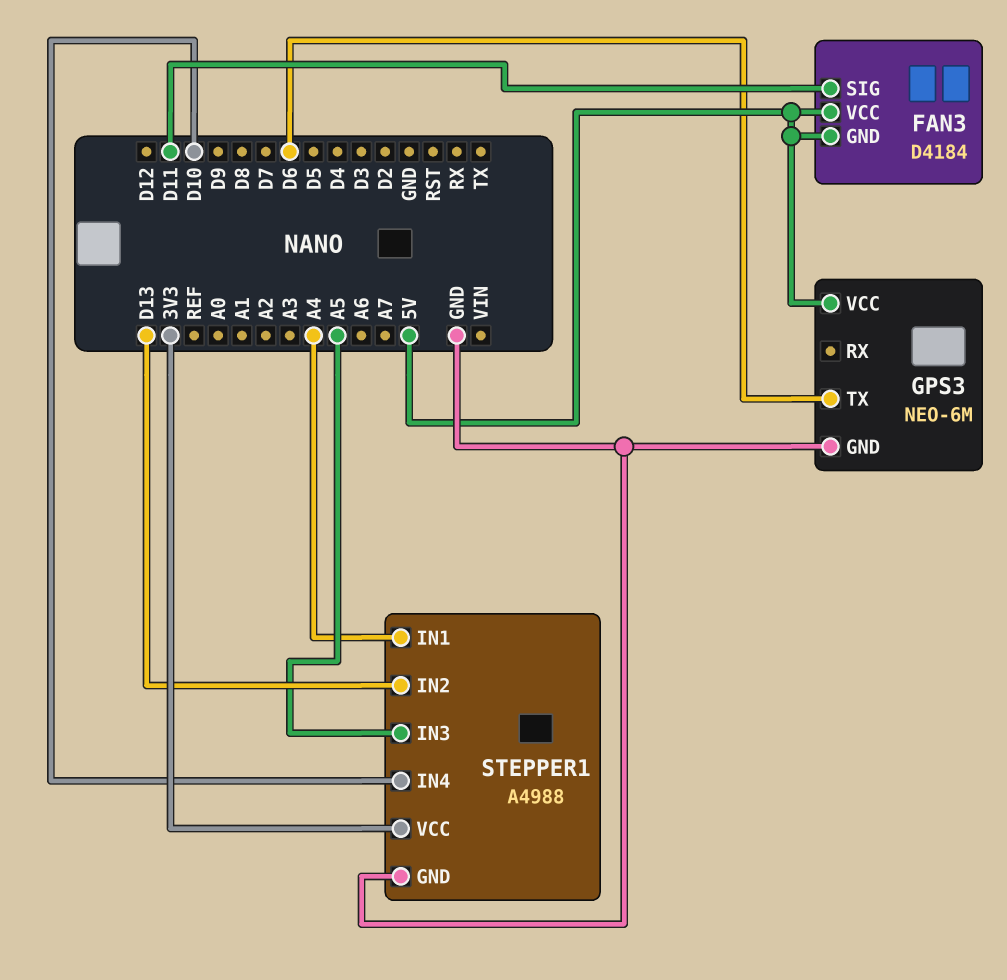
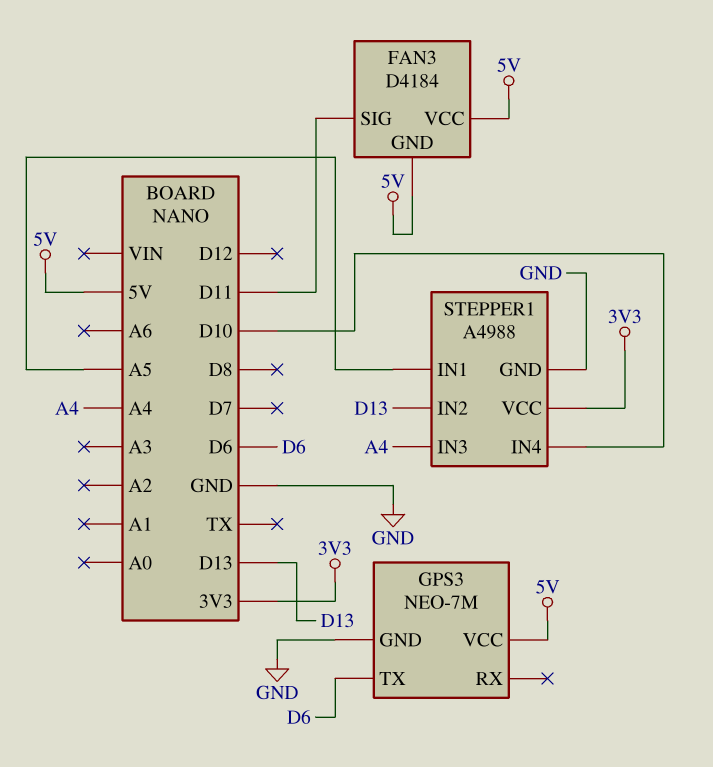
GPS3: NEO-6M -> NEO-7M
STEPPER1 pin IN1: A4 -> A5
STEPPER1 pin IN3: A5 -> A4

